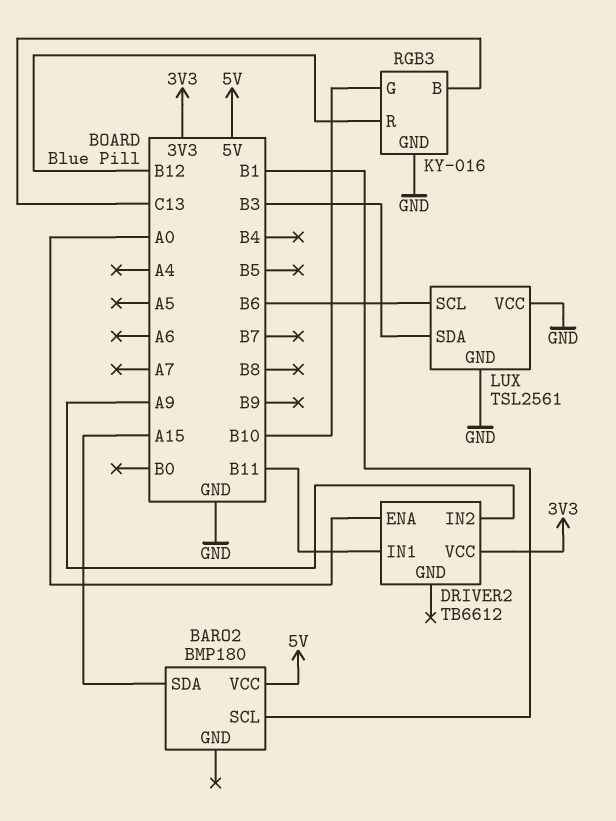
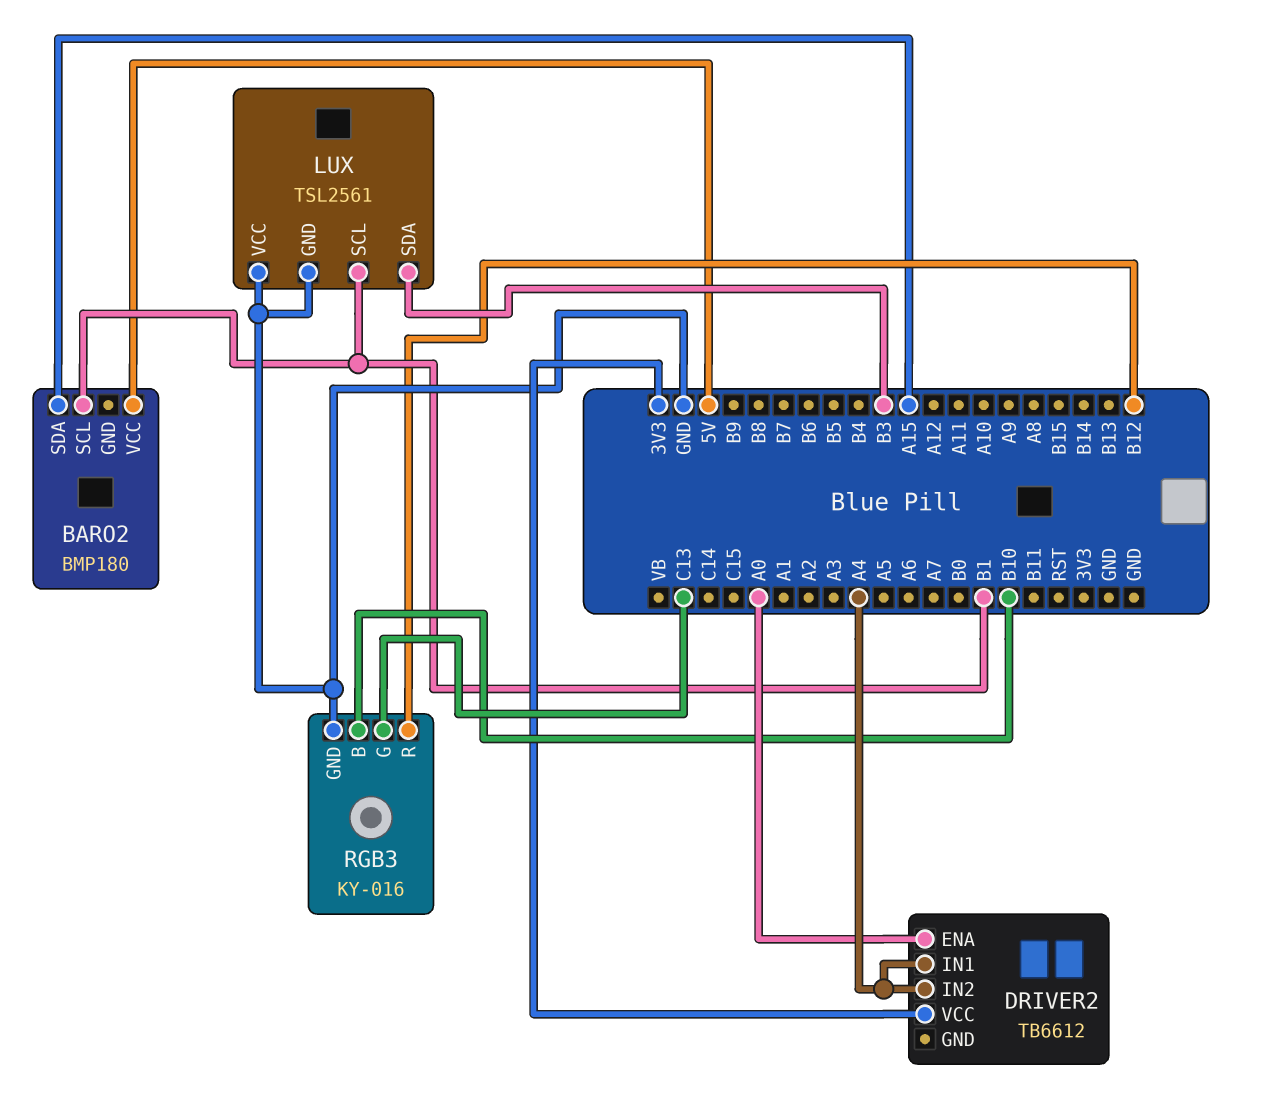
DRIVER2 pin IN1: B11 -> A4
DRIVER2 pin IN2: A9 -> A4
LUX pin SCL: B6 -> B1
RGB3 pin B: C13 -> B10
RGB3 pin G: B10 -> C13

